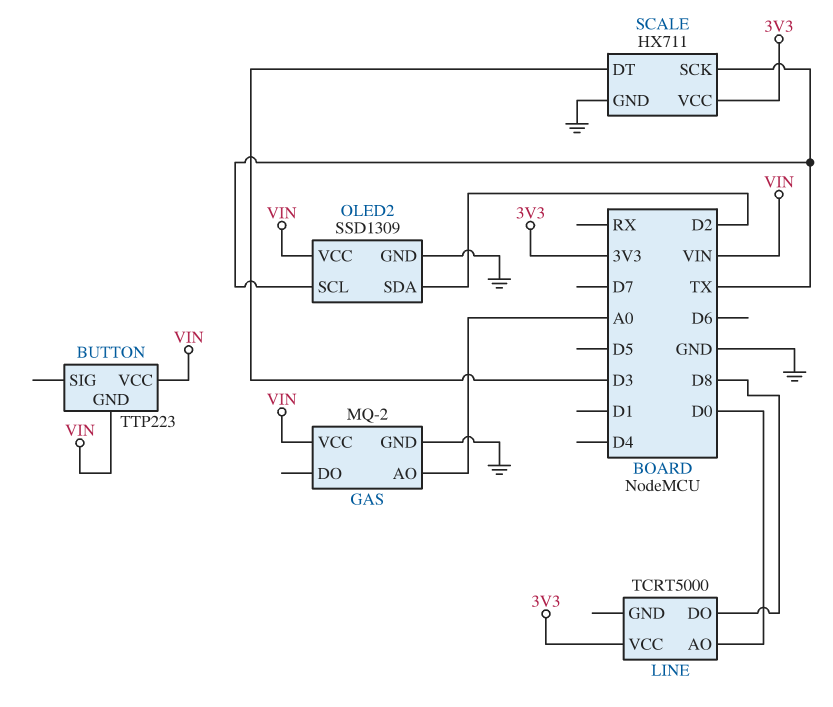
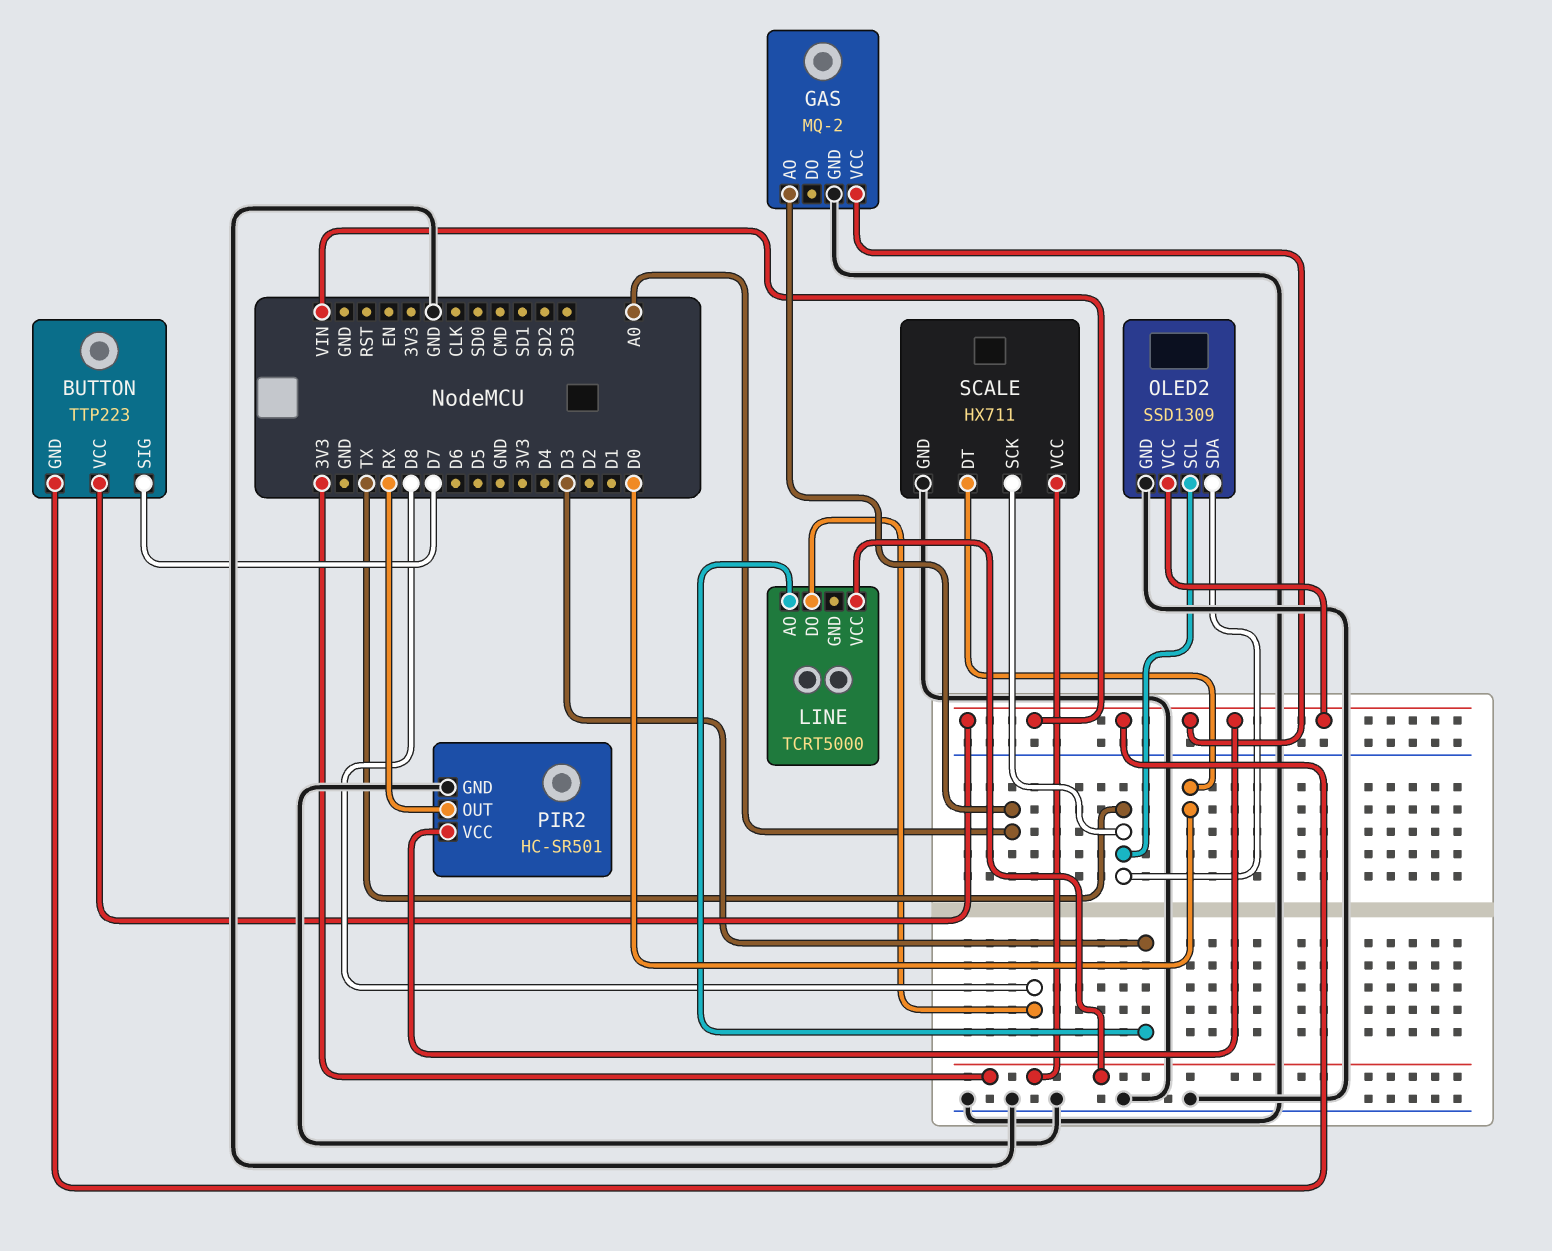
BUTTON pin SIG: none -> D7
LINE pin AO: D0 -> D3
OLED2 pin SDA: D2 -> TX
PIR2: none -> HC-SR501
PIR2 pin GND: none -> GND
PIR2 pin OUT: none -> RX
PIR2 pin VCC: none -> VIN
SCALE pin DT: D3 -> D0

